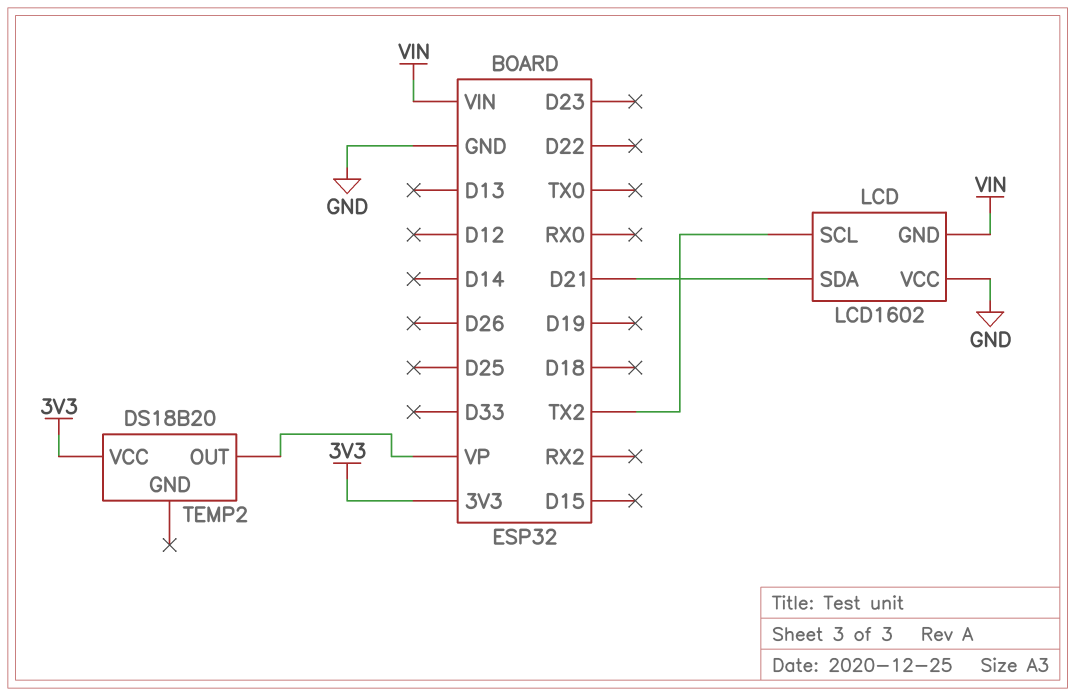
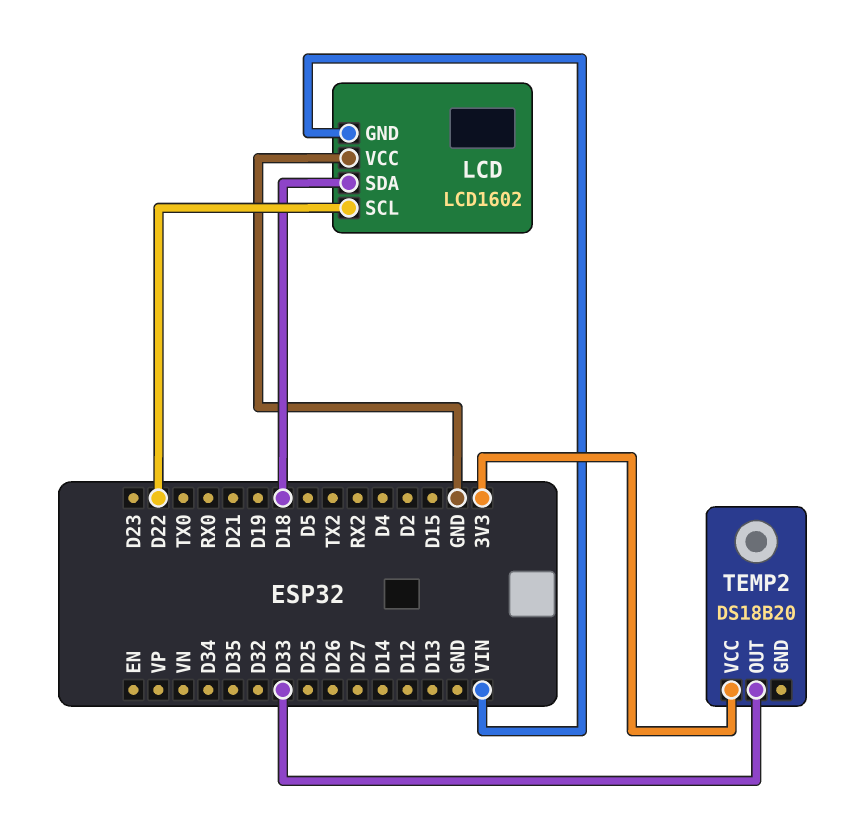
LCD pin SCL: TX2 -> D22
LCD pin SDA: D21 -> D18
TEMP2 pin OUT: VP -> D33

